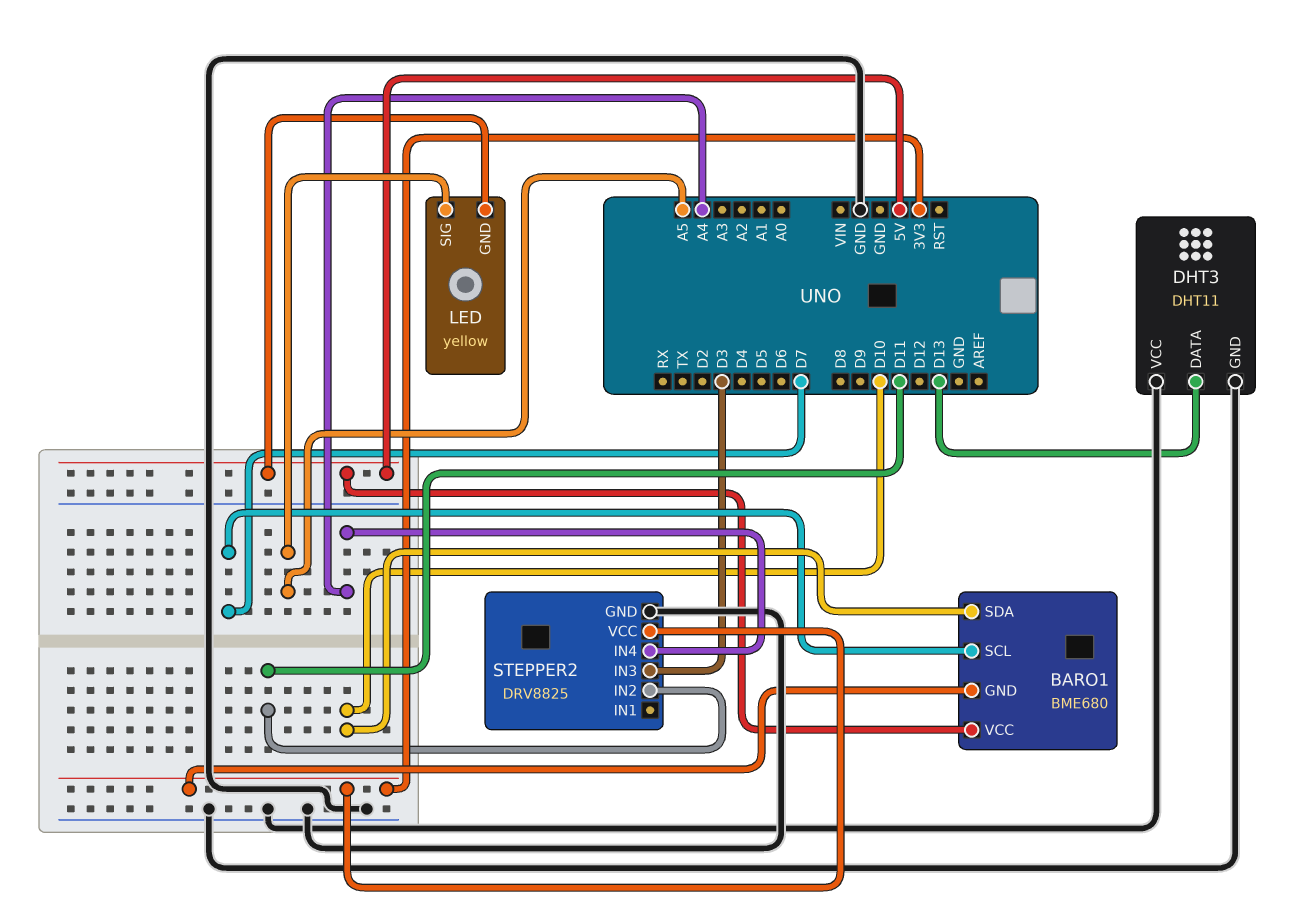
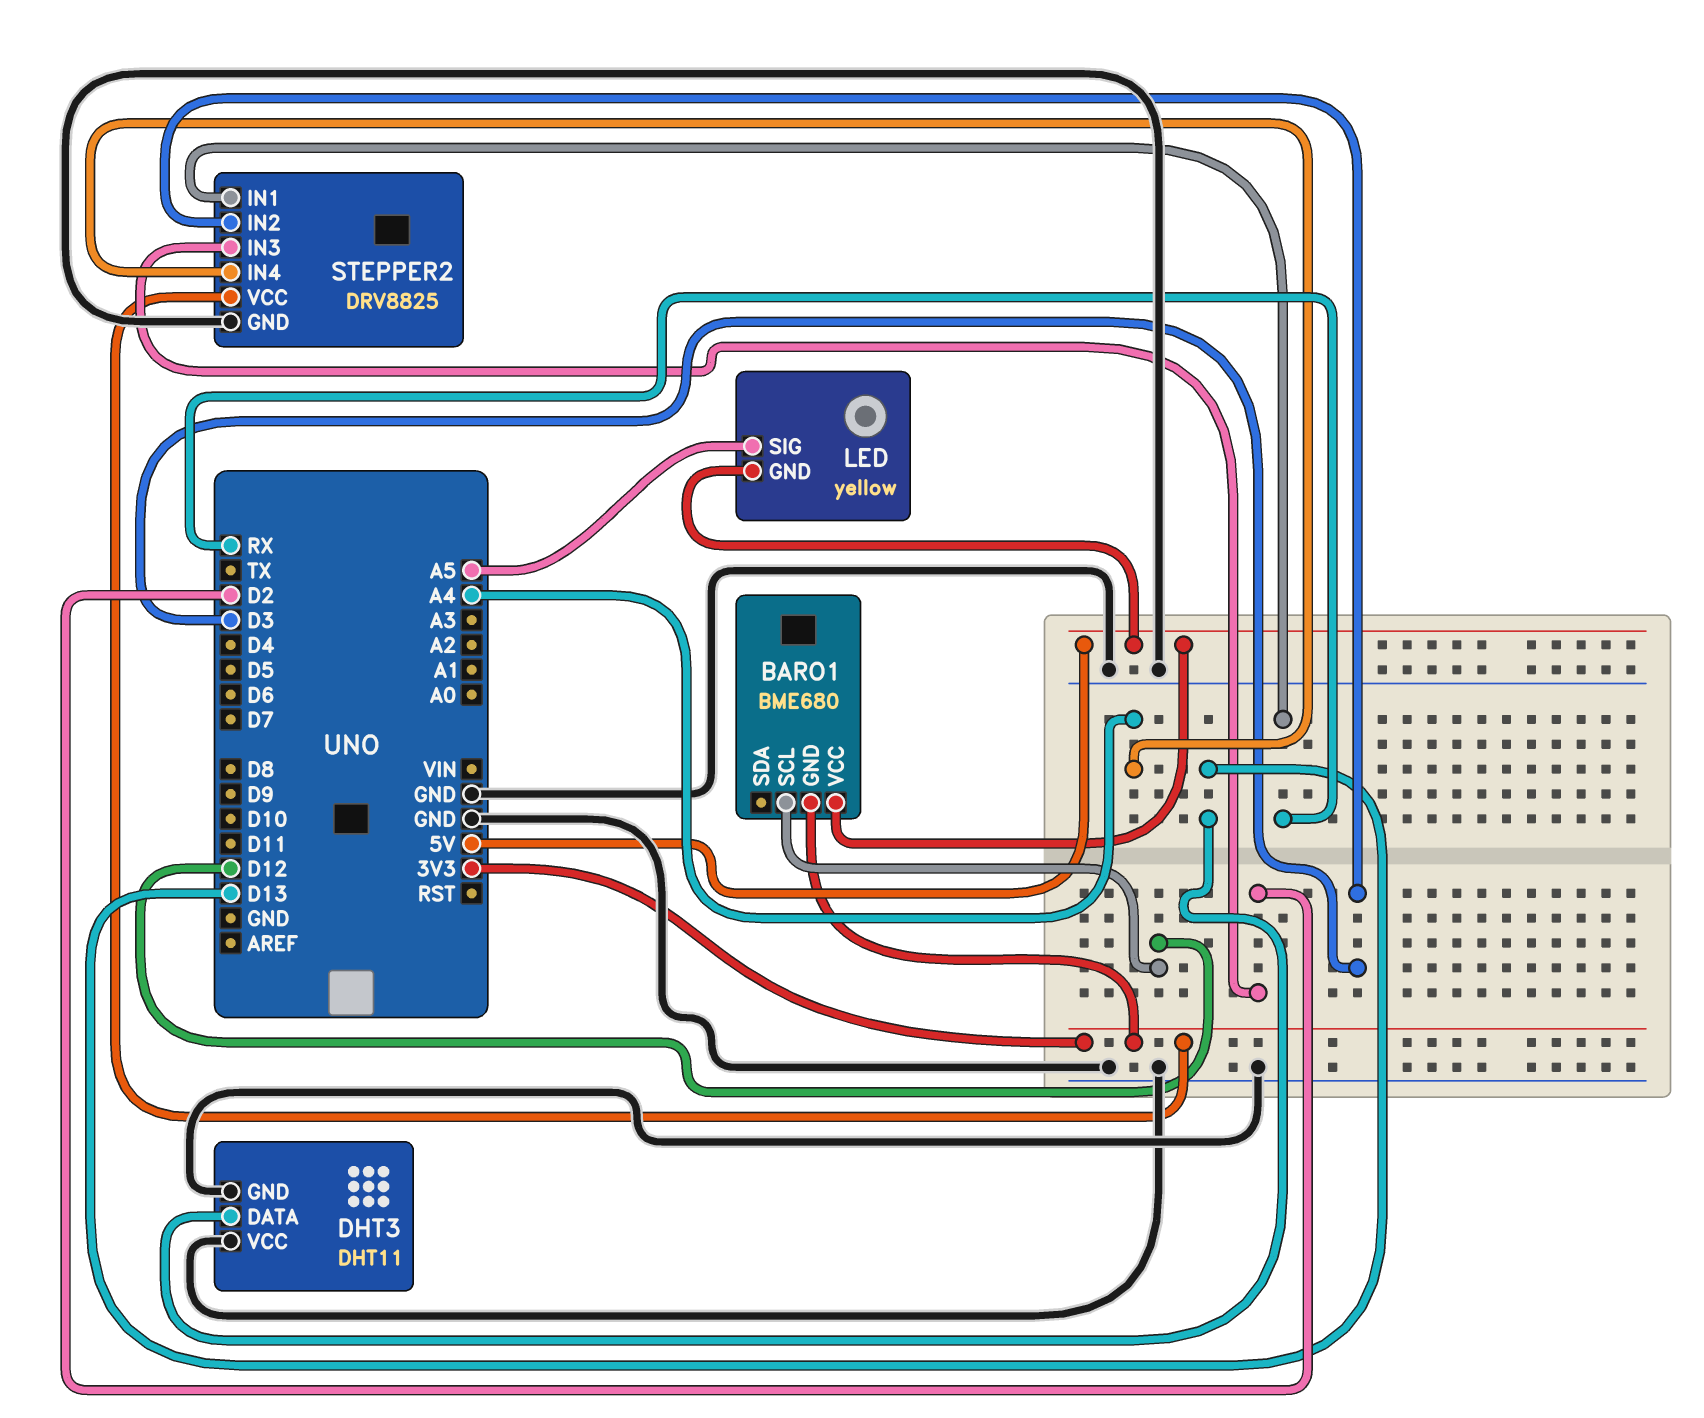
BARO1 pin SCL: D7 -> D12
BARO1 pin SDA: D10 -> none
STEPPER2 pin IN1: none -> RX
STEPPER2 pin IN2: D11 -> D3
STEPPER2 pin IN3: D3 -> D2

